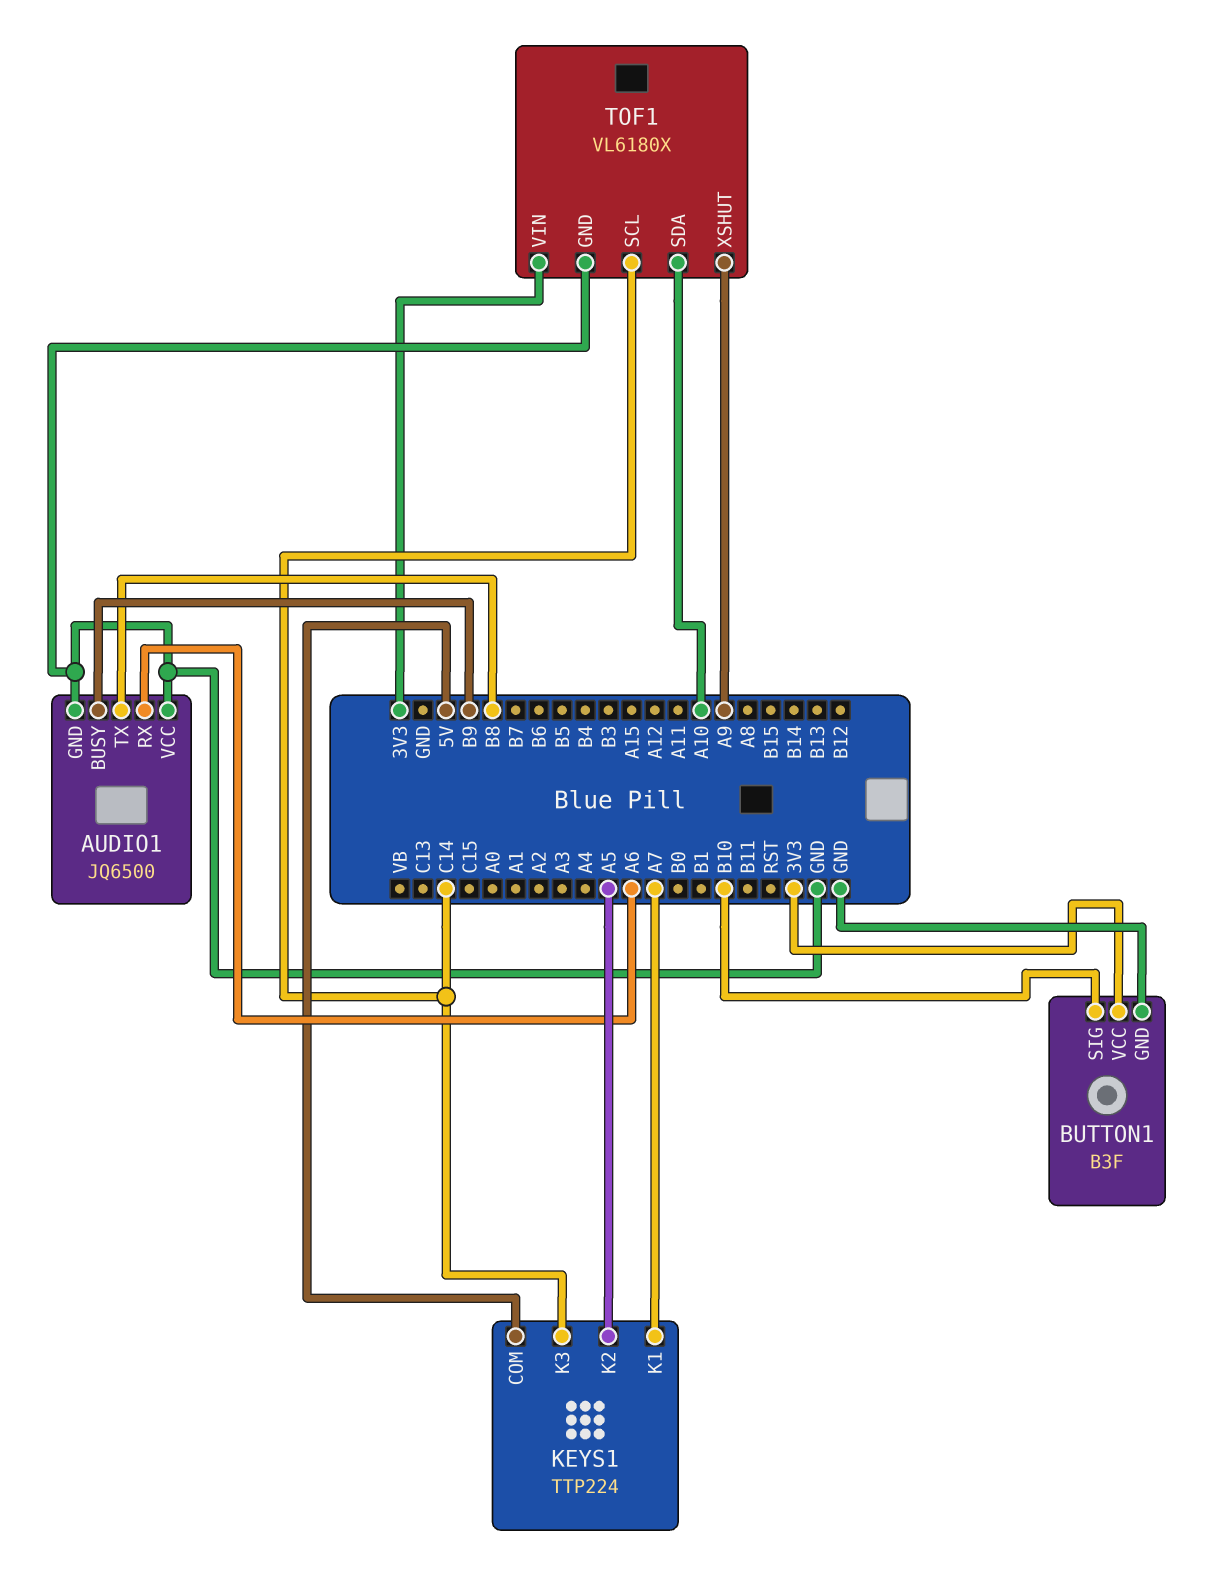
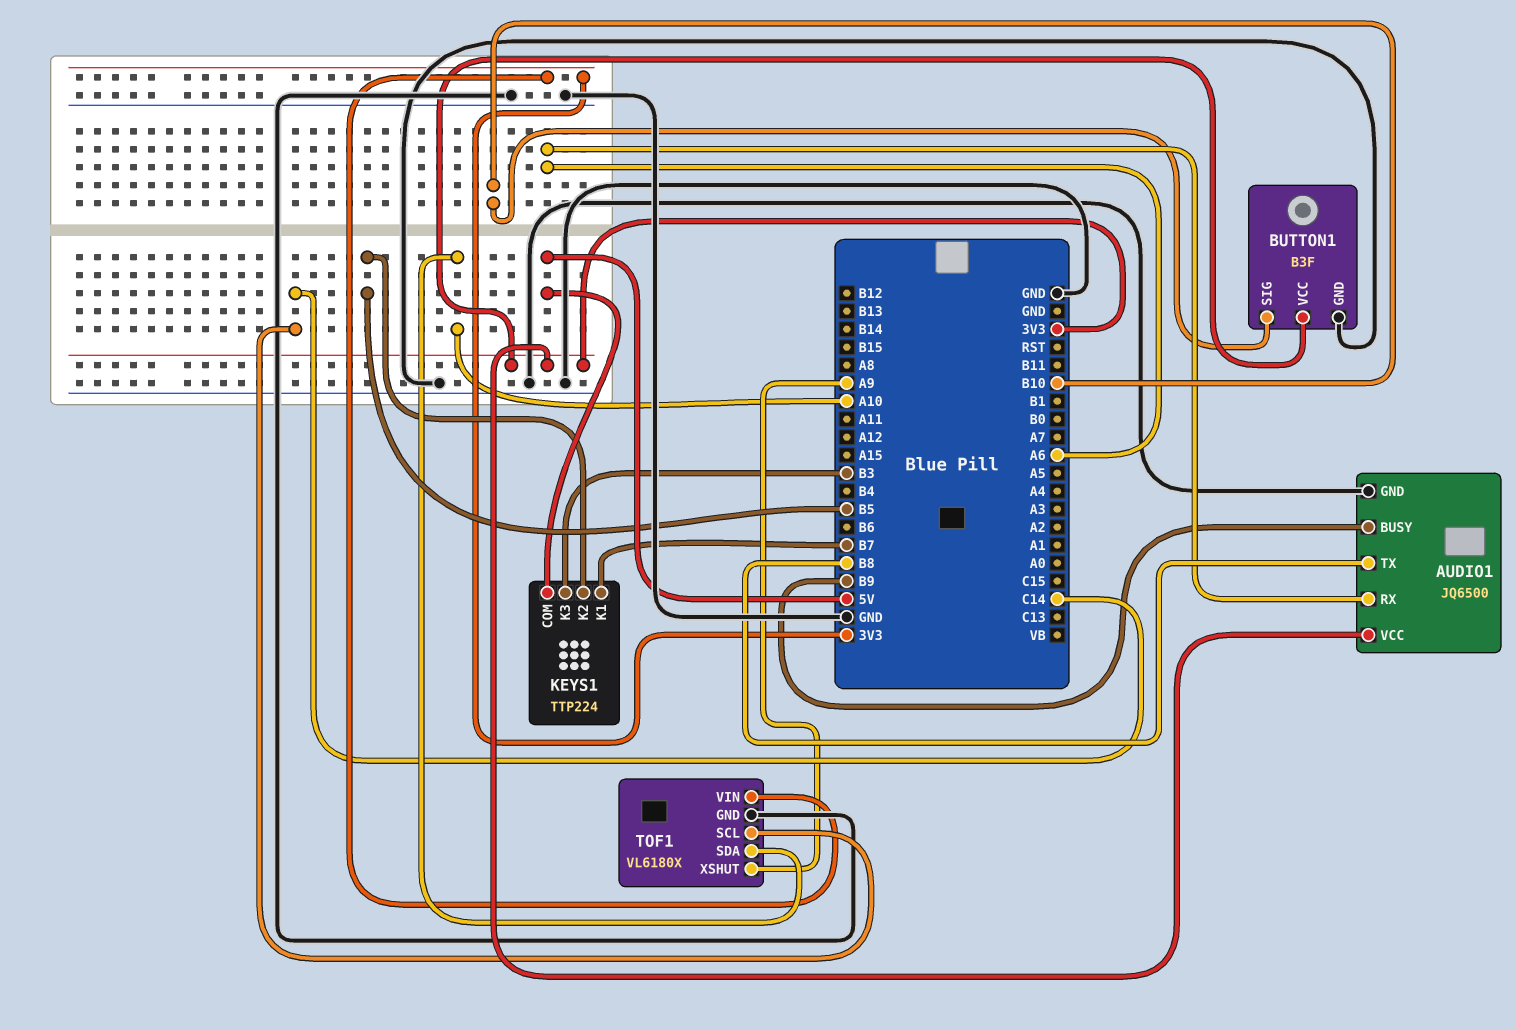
AUDIO1 pin VCC: GND -> 3V3
KEYS1 pin K1: A7 -> B7
KEYS1 pin K2: A5 -> B5
KEYS1 pin K3: C14 -> B3

